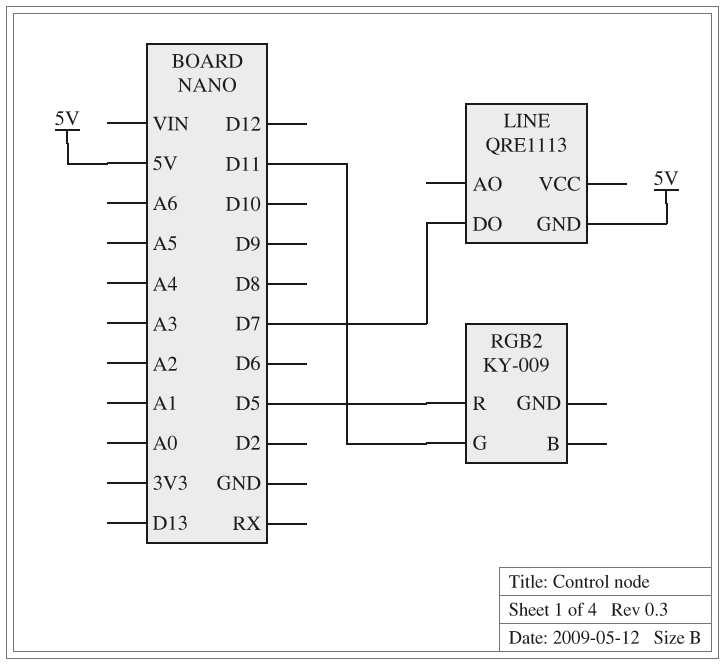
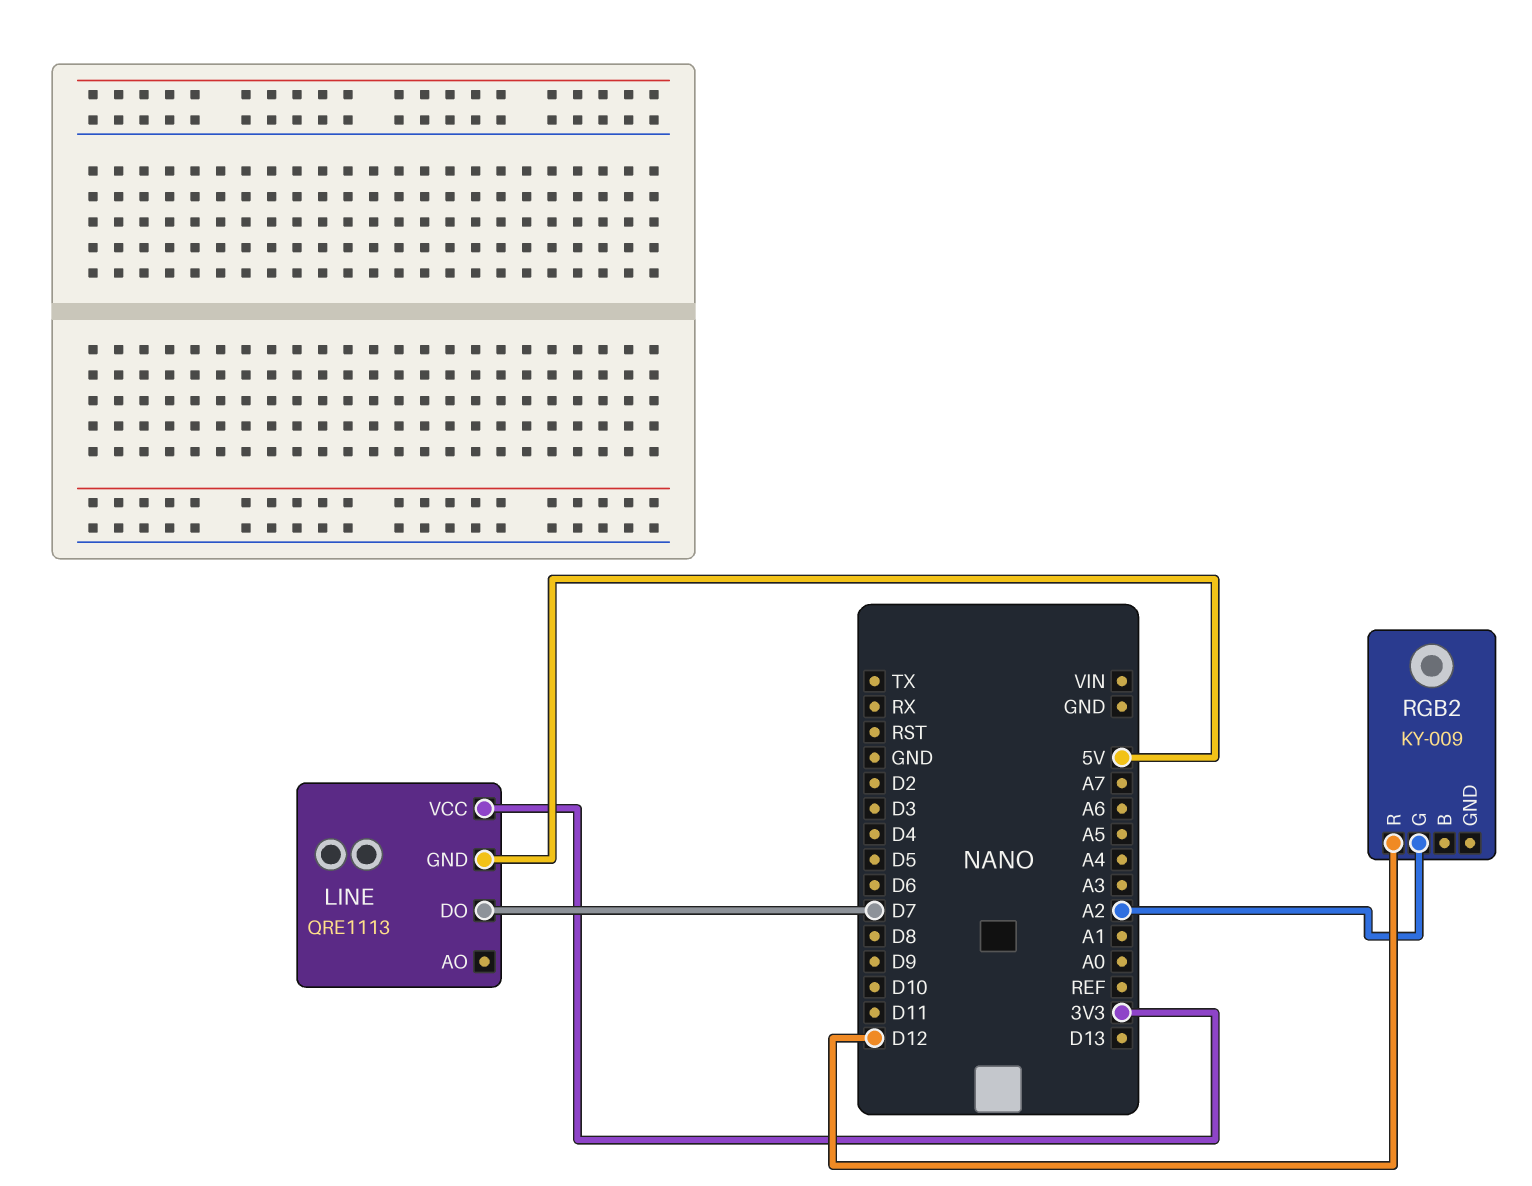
LINE pin VCC: none -> 3V3
RGB2 pin G: D11 -> A2
RGB2 pin R: D5 -> D12

